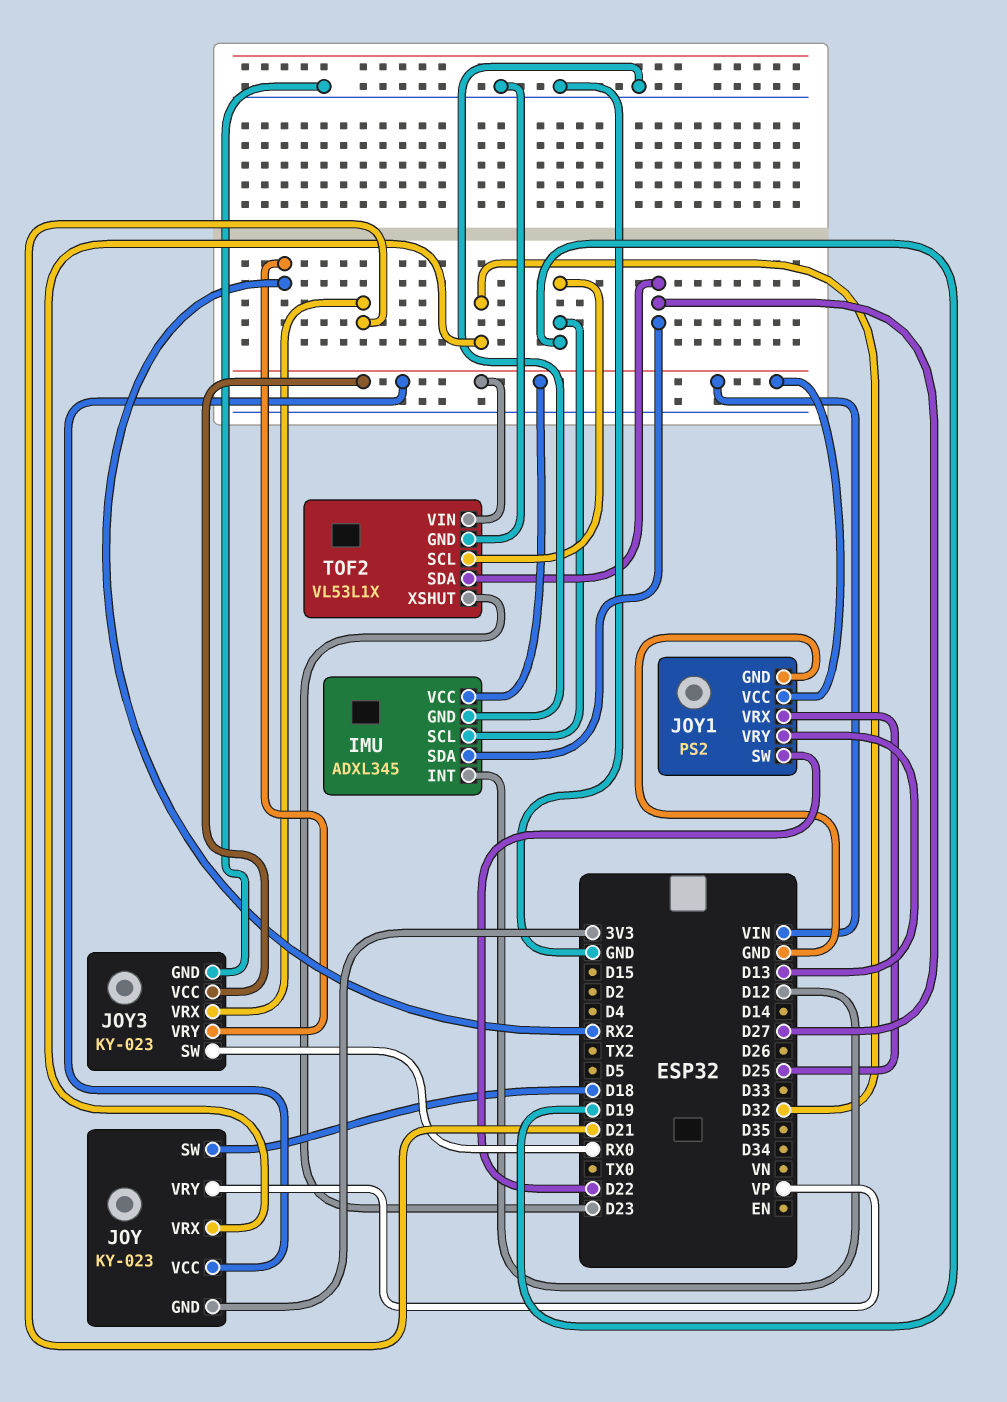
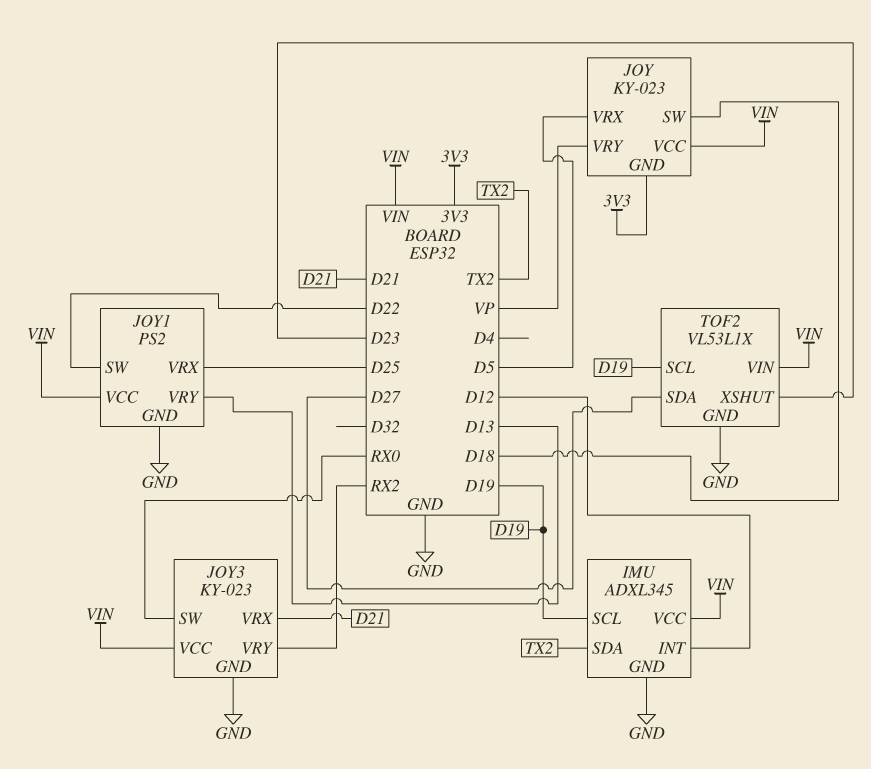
IMU pin SDA: D27 -> TX2
JOY pin VRX: D32 -> D5

